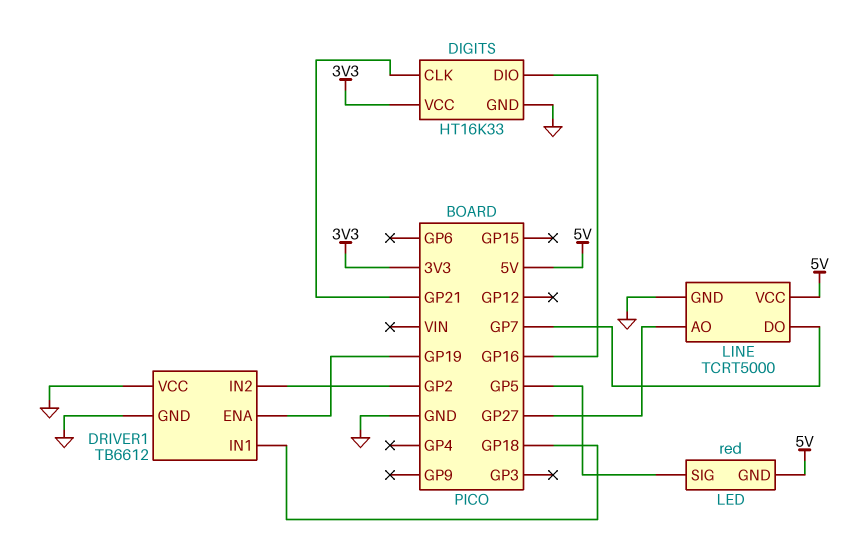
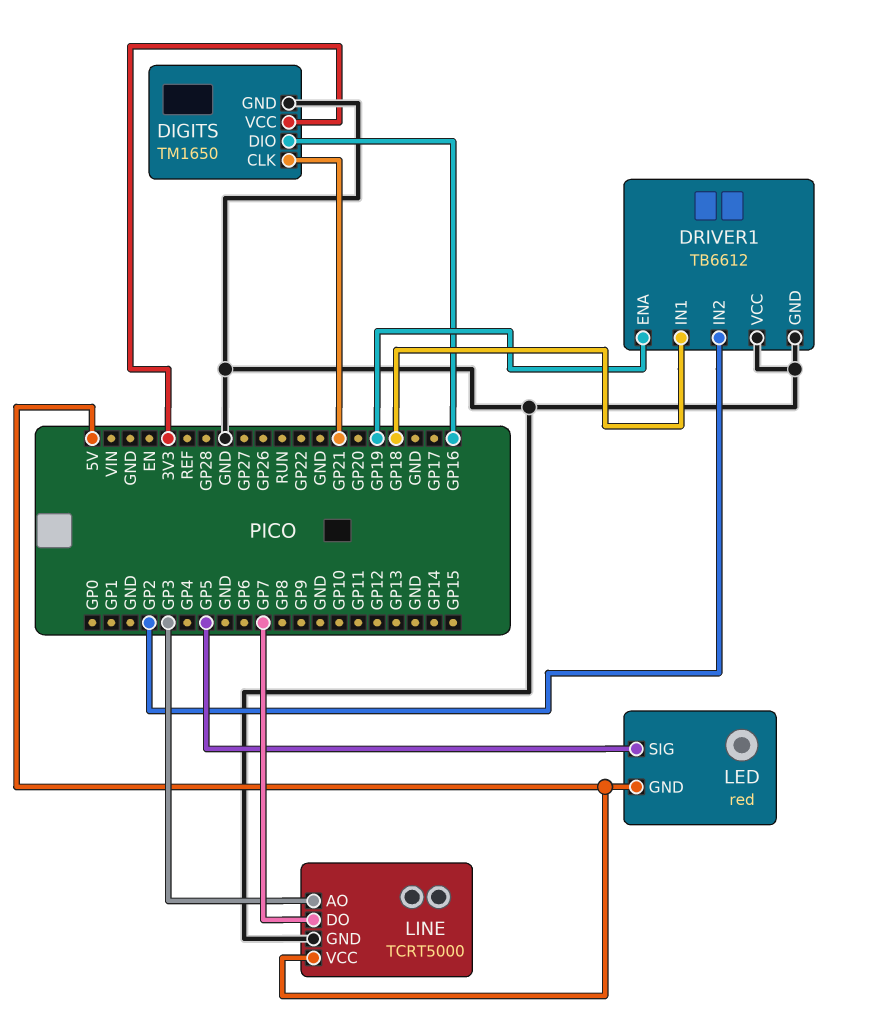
DIGITS: HT16K33 -> TM1650
LINE pin AO: GP27 -> GP3

